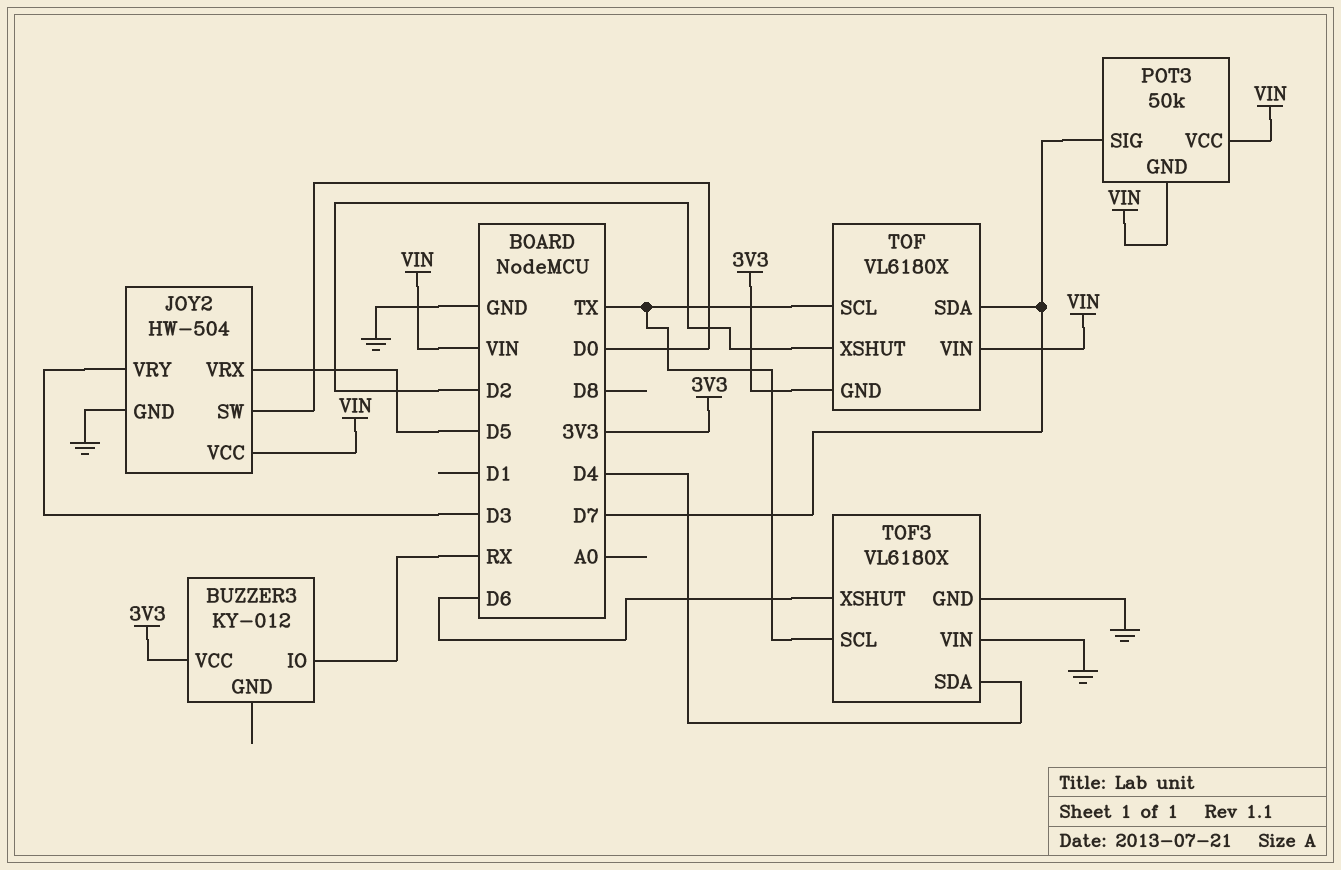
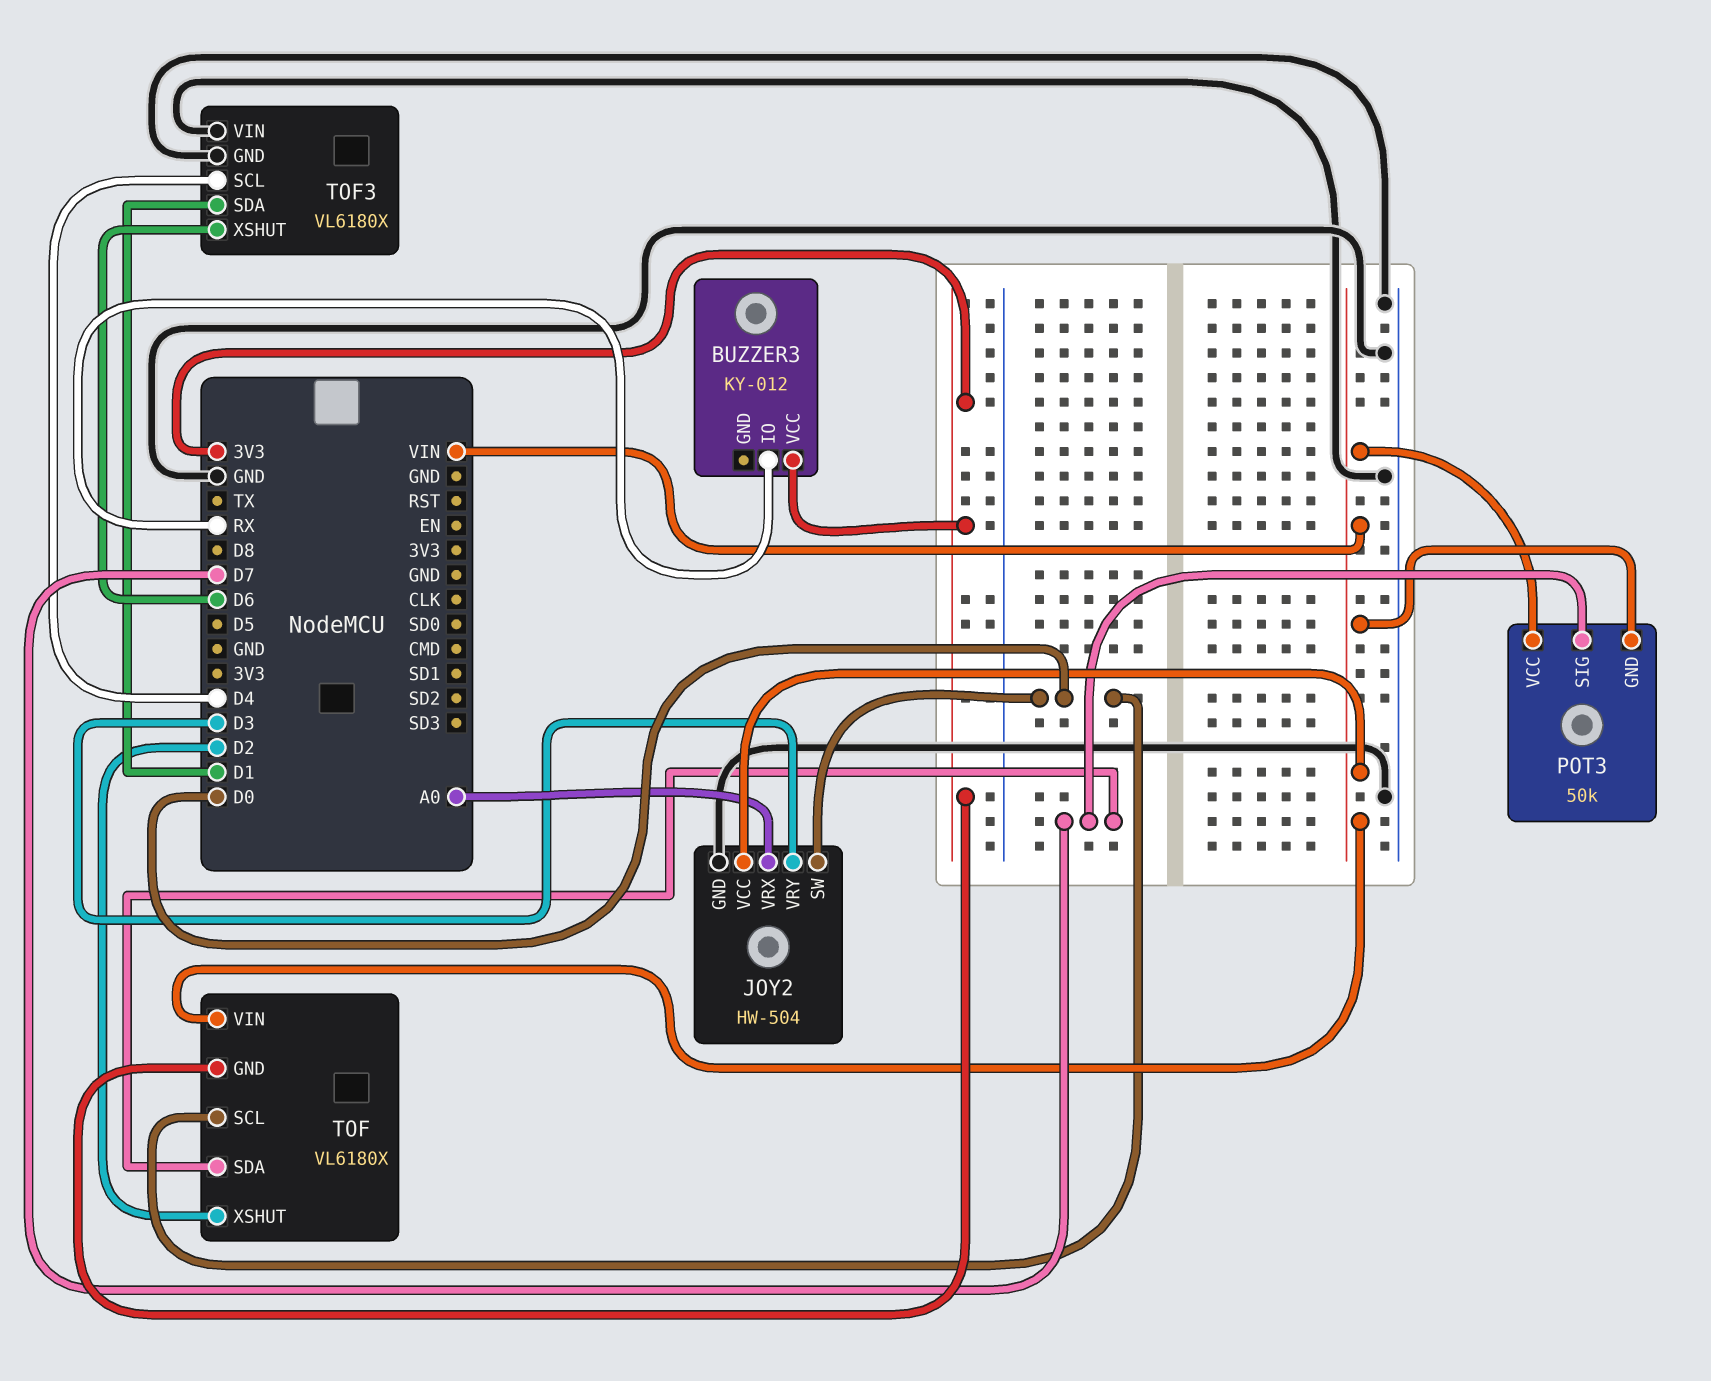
JOY2 pin VRX: D5 -> A0
TOF pin SCL: TX -> D0
TOF3 pin SCL: TX -> D4
TOF3 pin SDA: D4 -> D1

